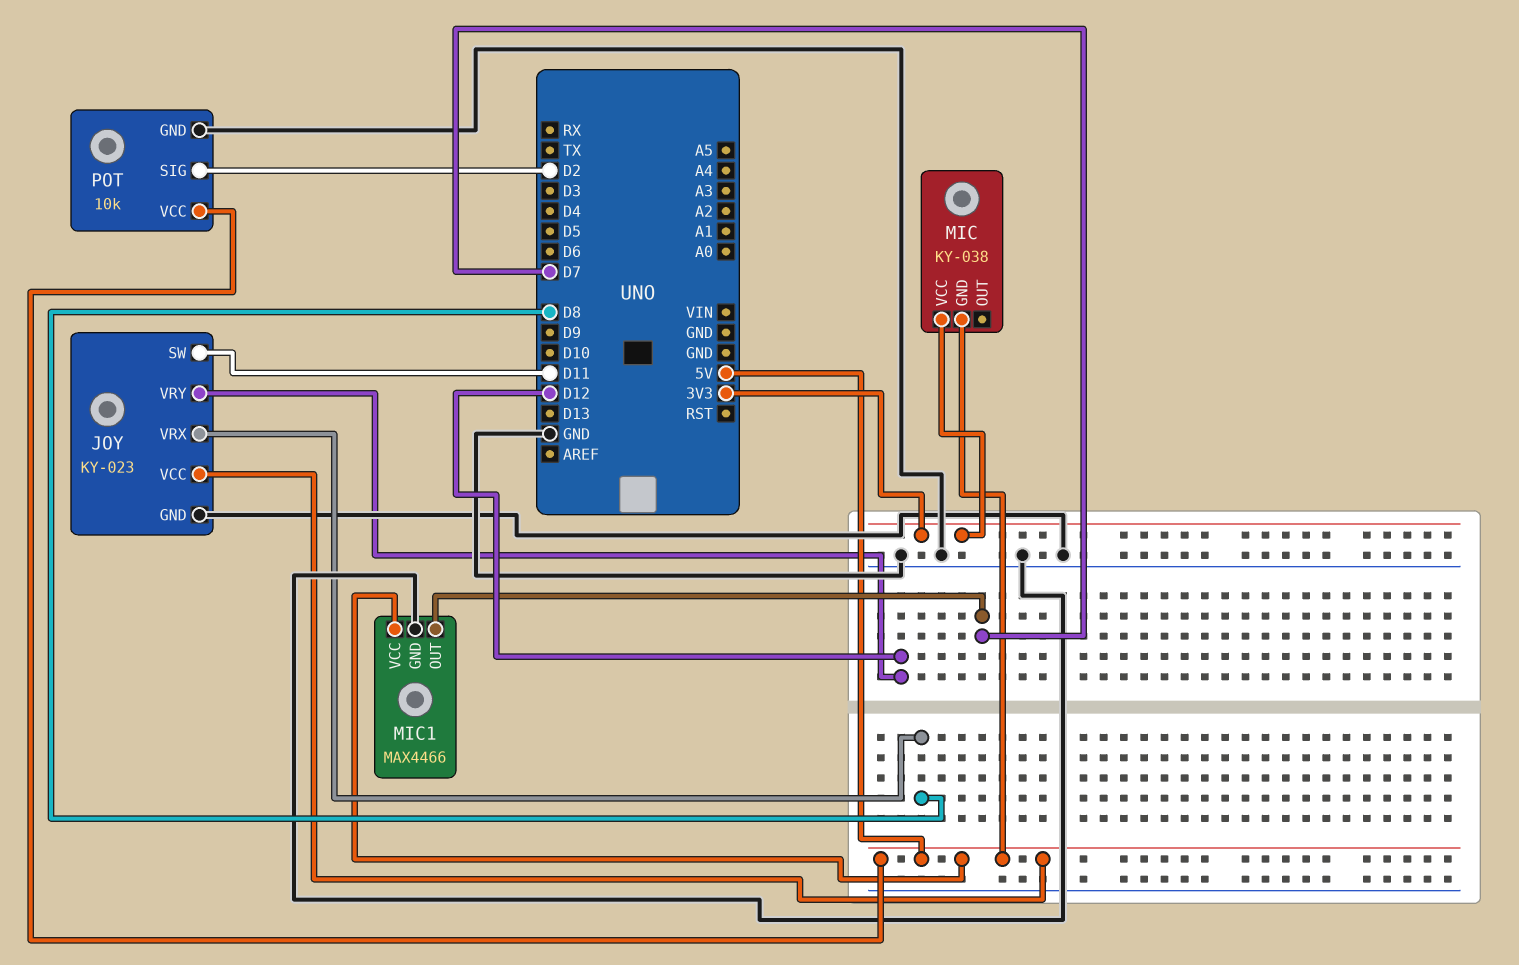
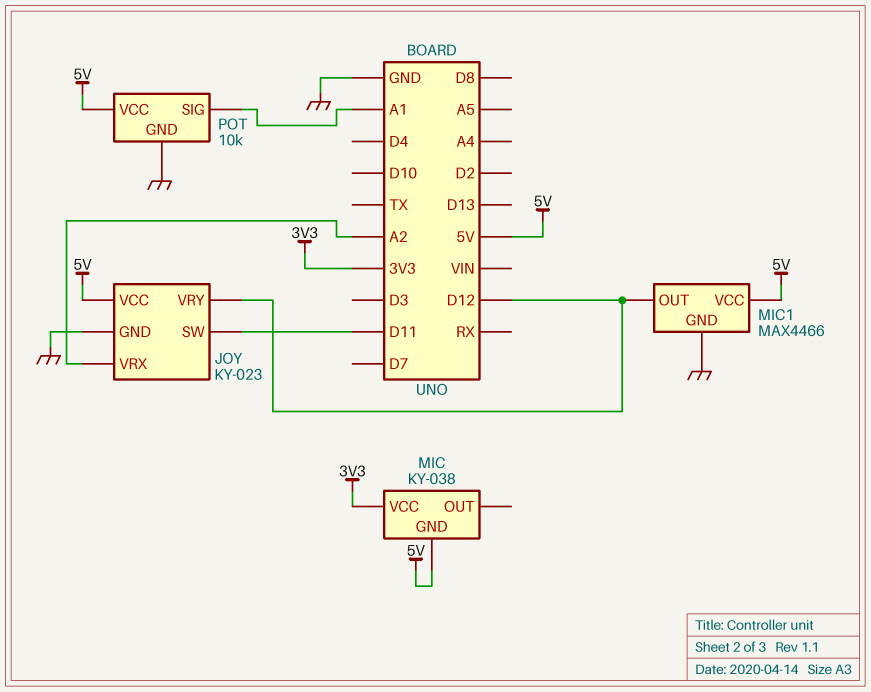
JOY pin VRX: D8 -> A2
MIC1 pin OUT: D7 -> D12
POT pin SIG: D2 -> A1

